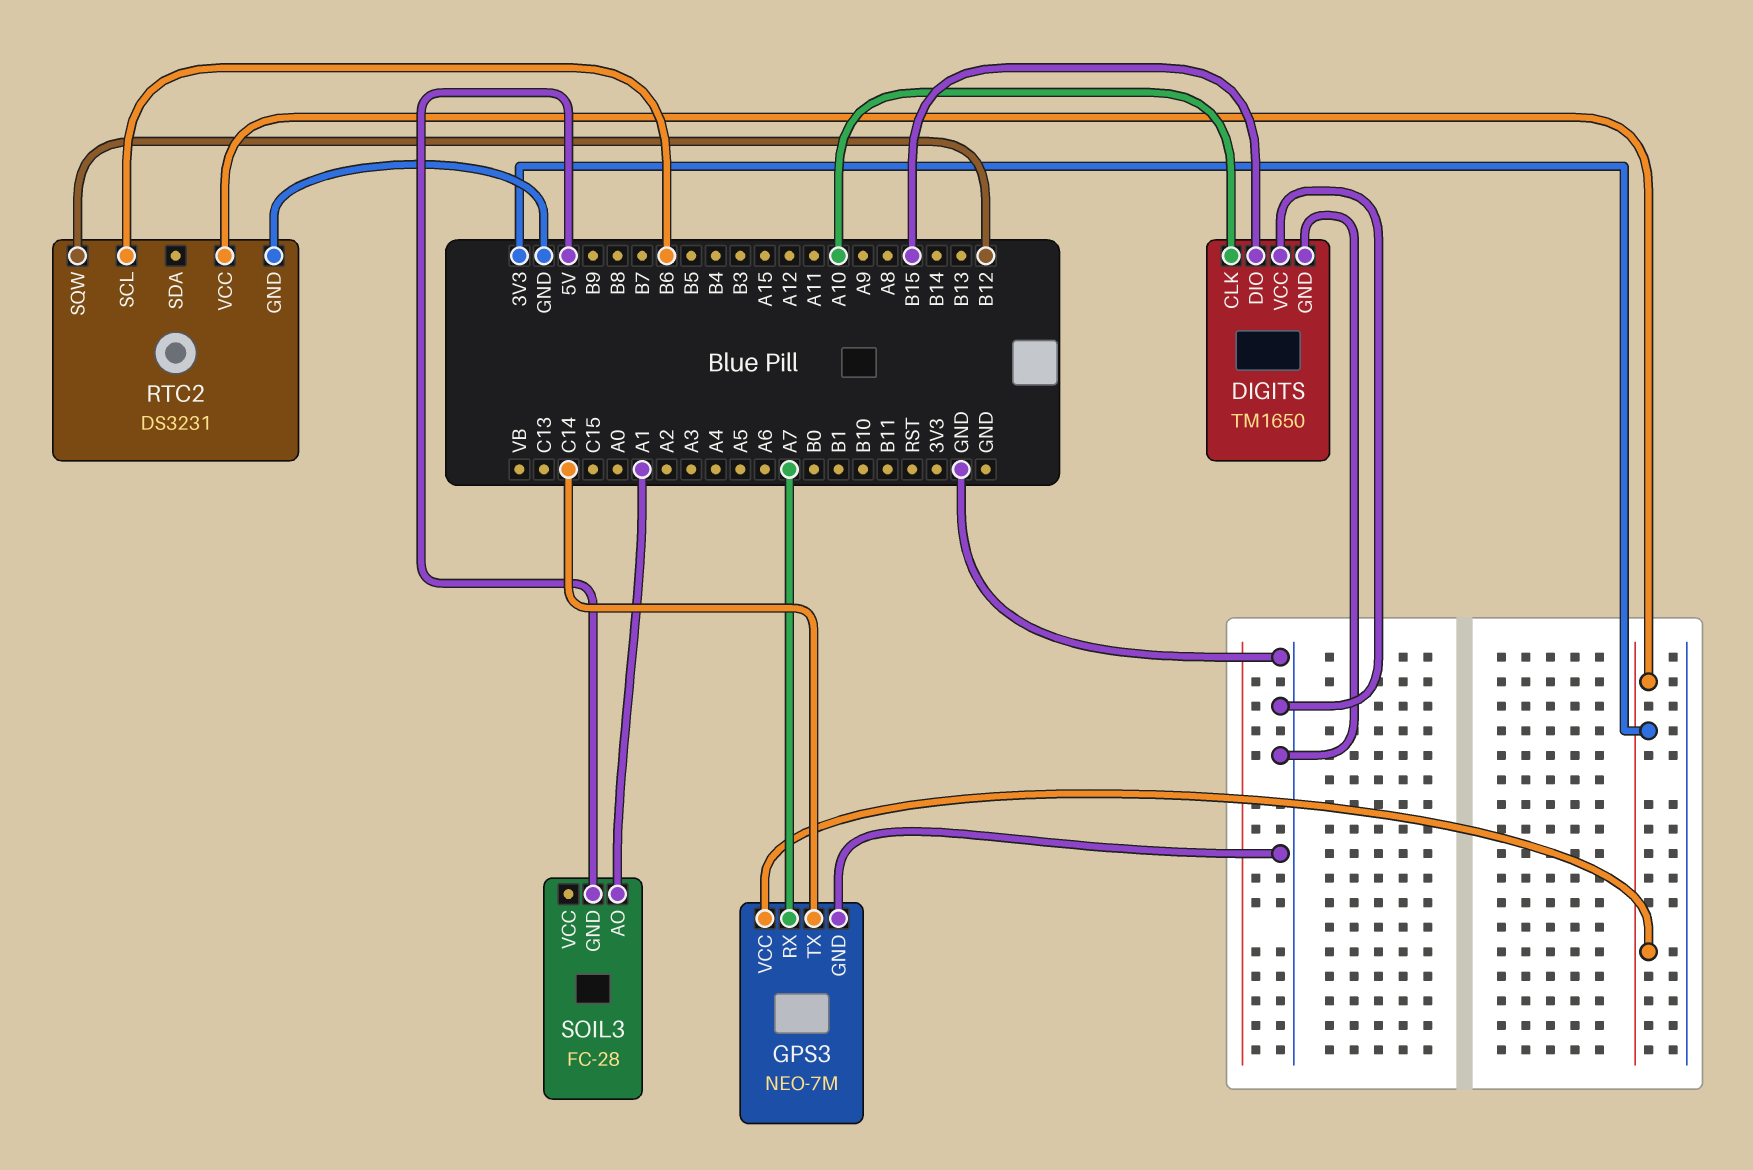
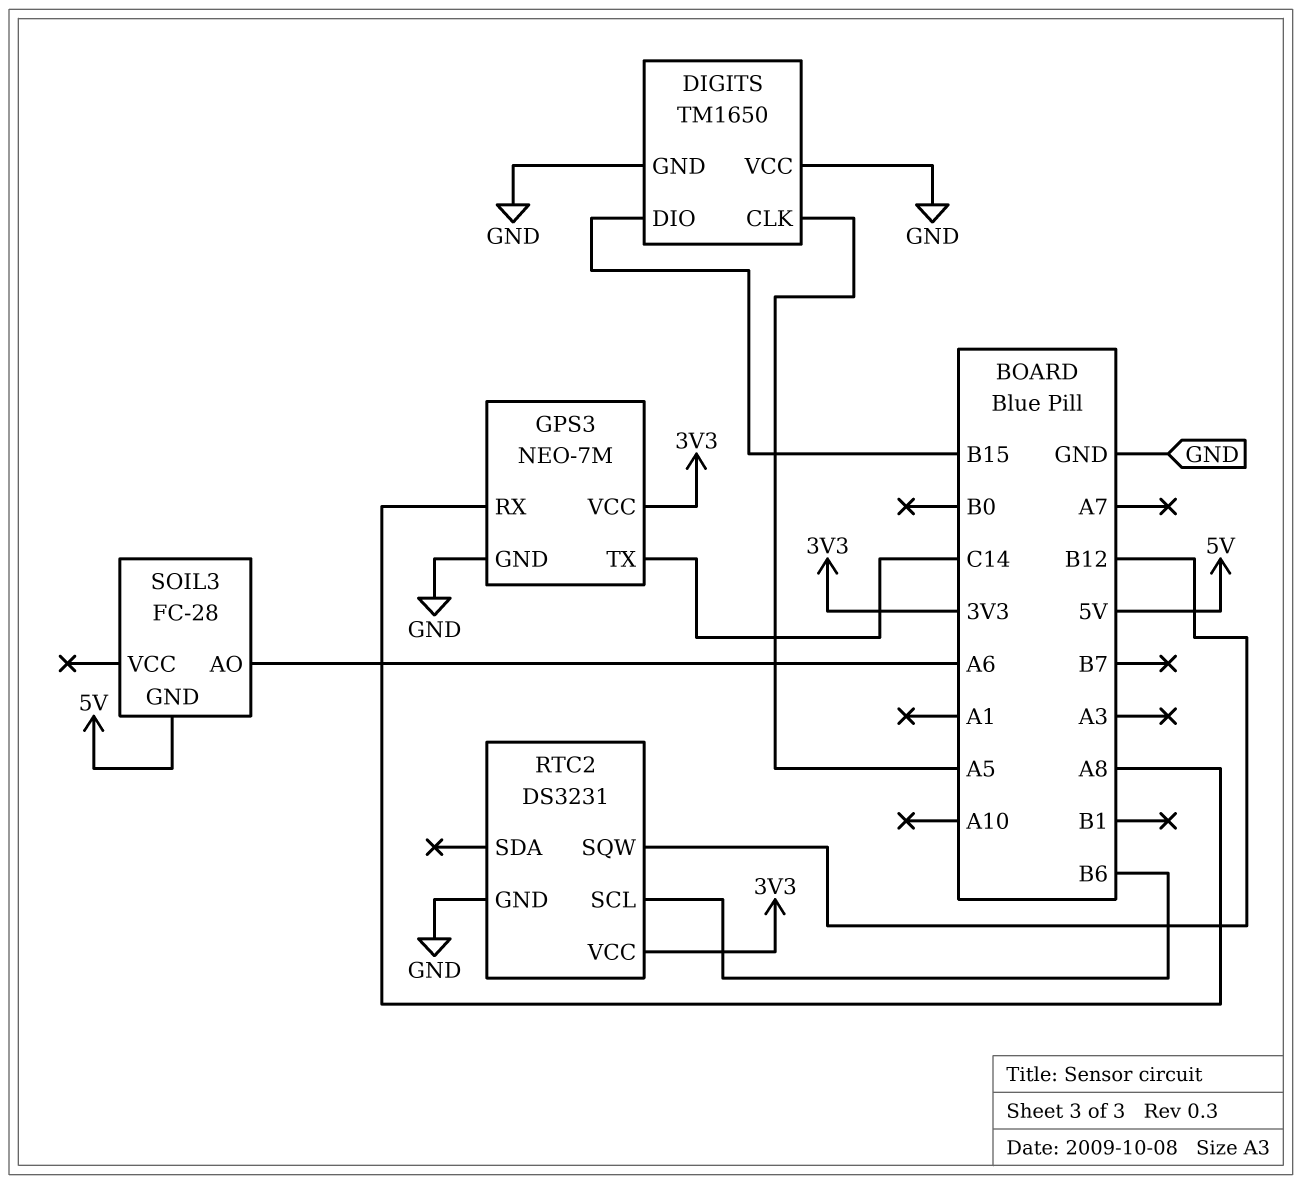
DIGITS pin CLK: A10 -> A5
GPS3 pin RX: A7 -> A8
SOIL3 pin AO: A1 -> A6

